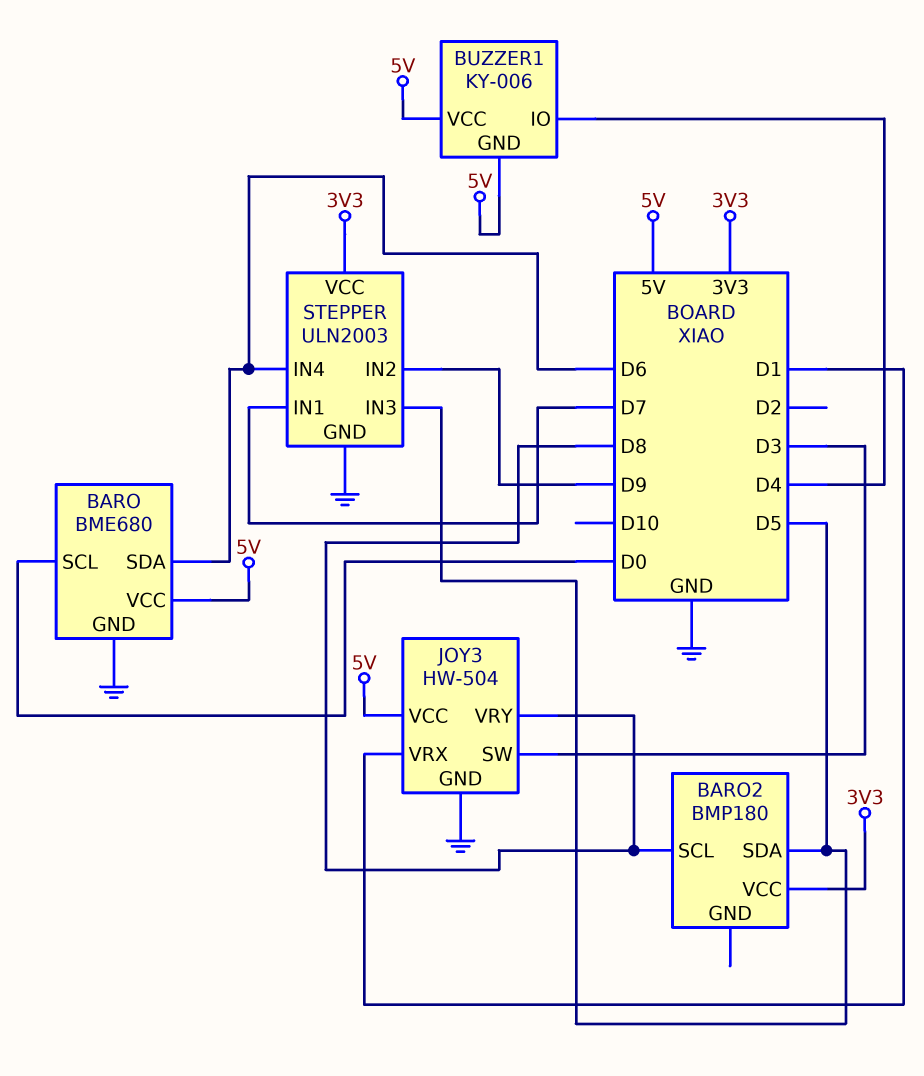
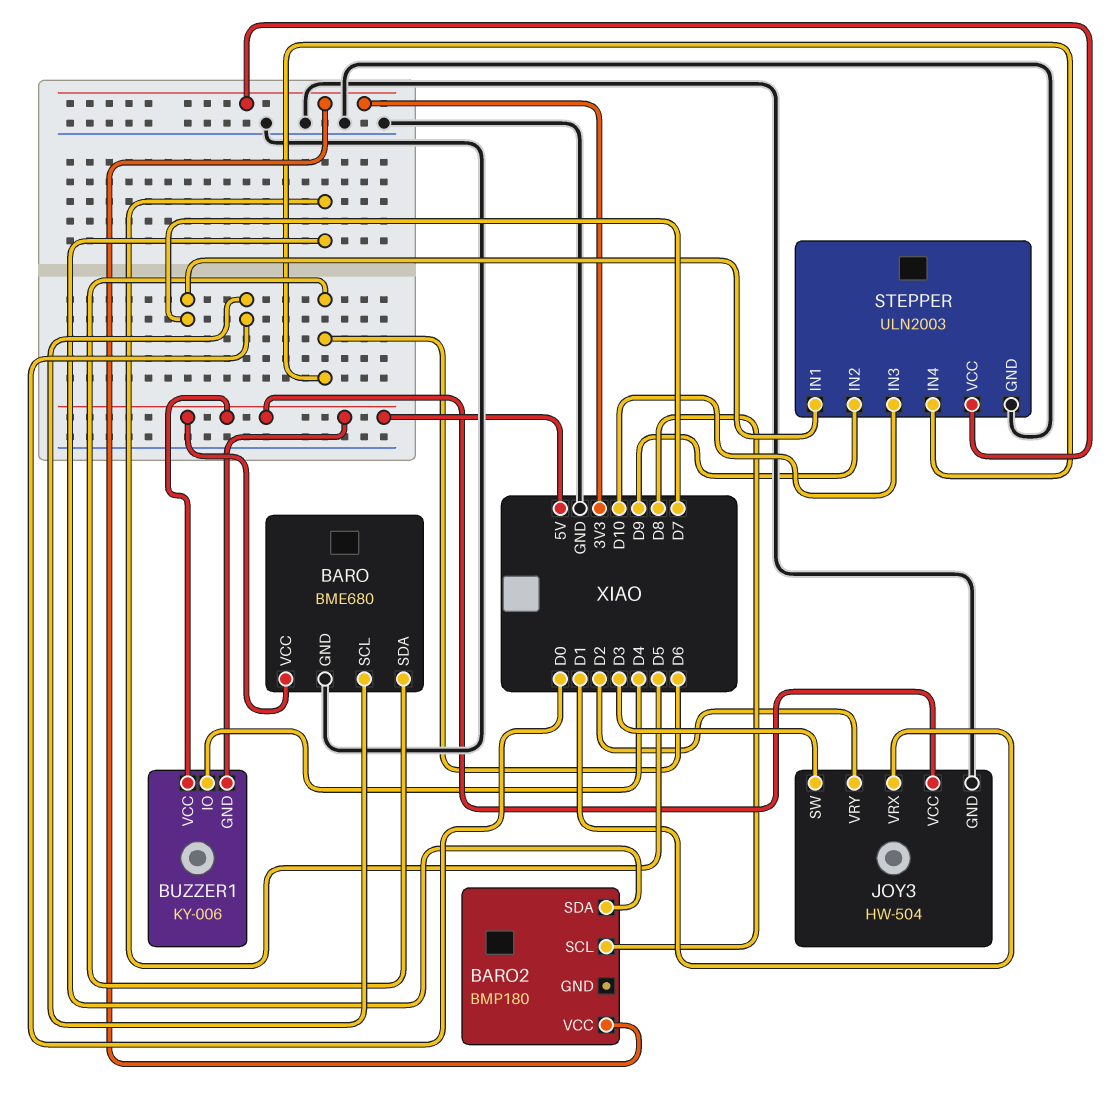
JOY3 pin VRY: D8 -> D2
STEPPER pin IN3: D5 -> D10

